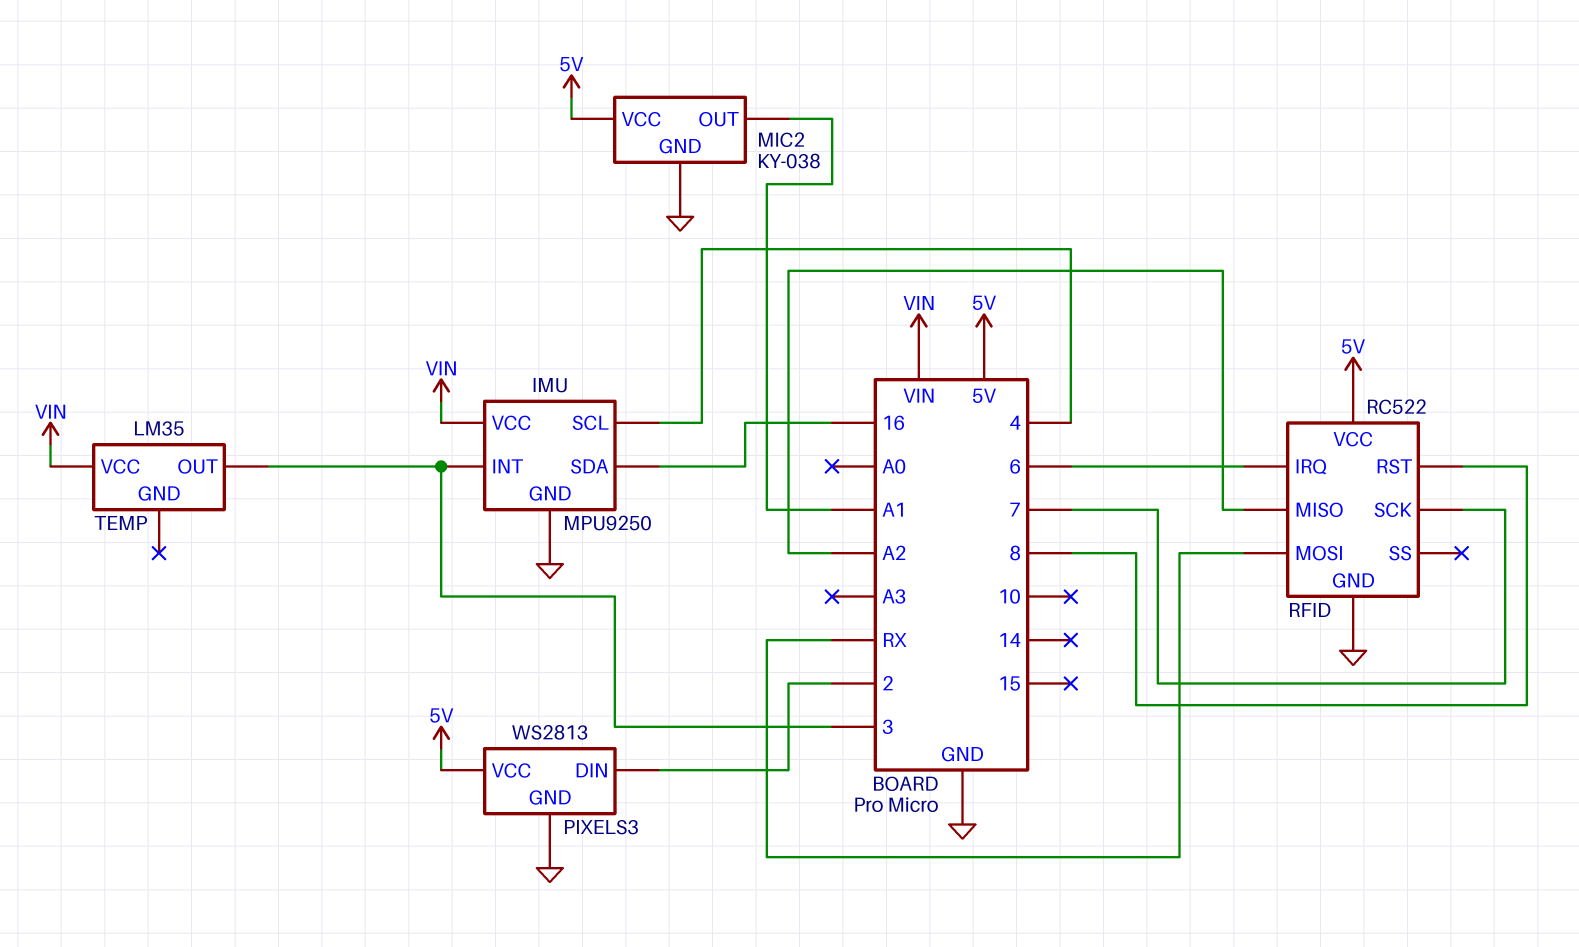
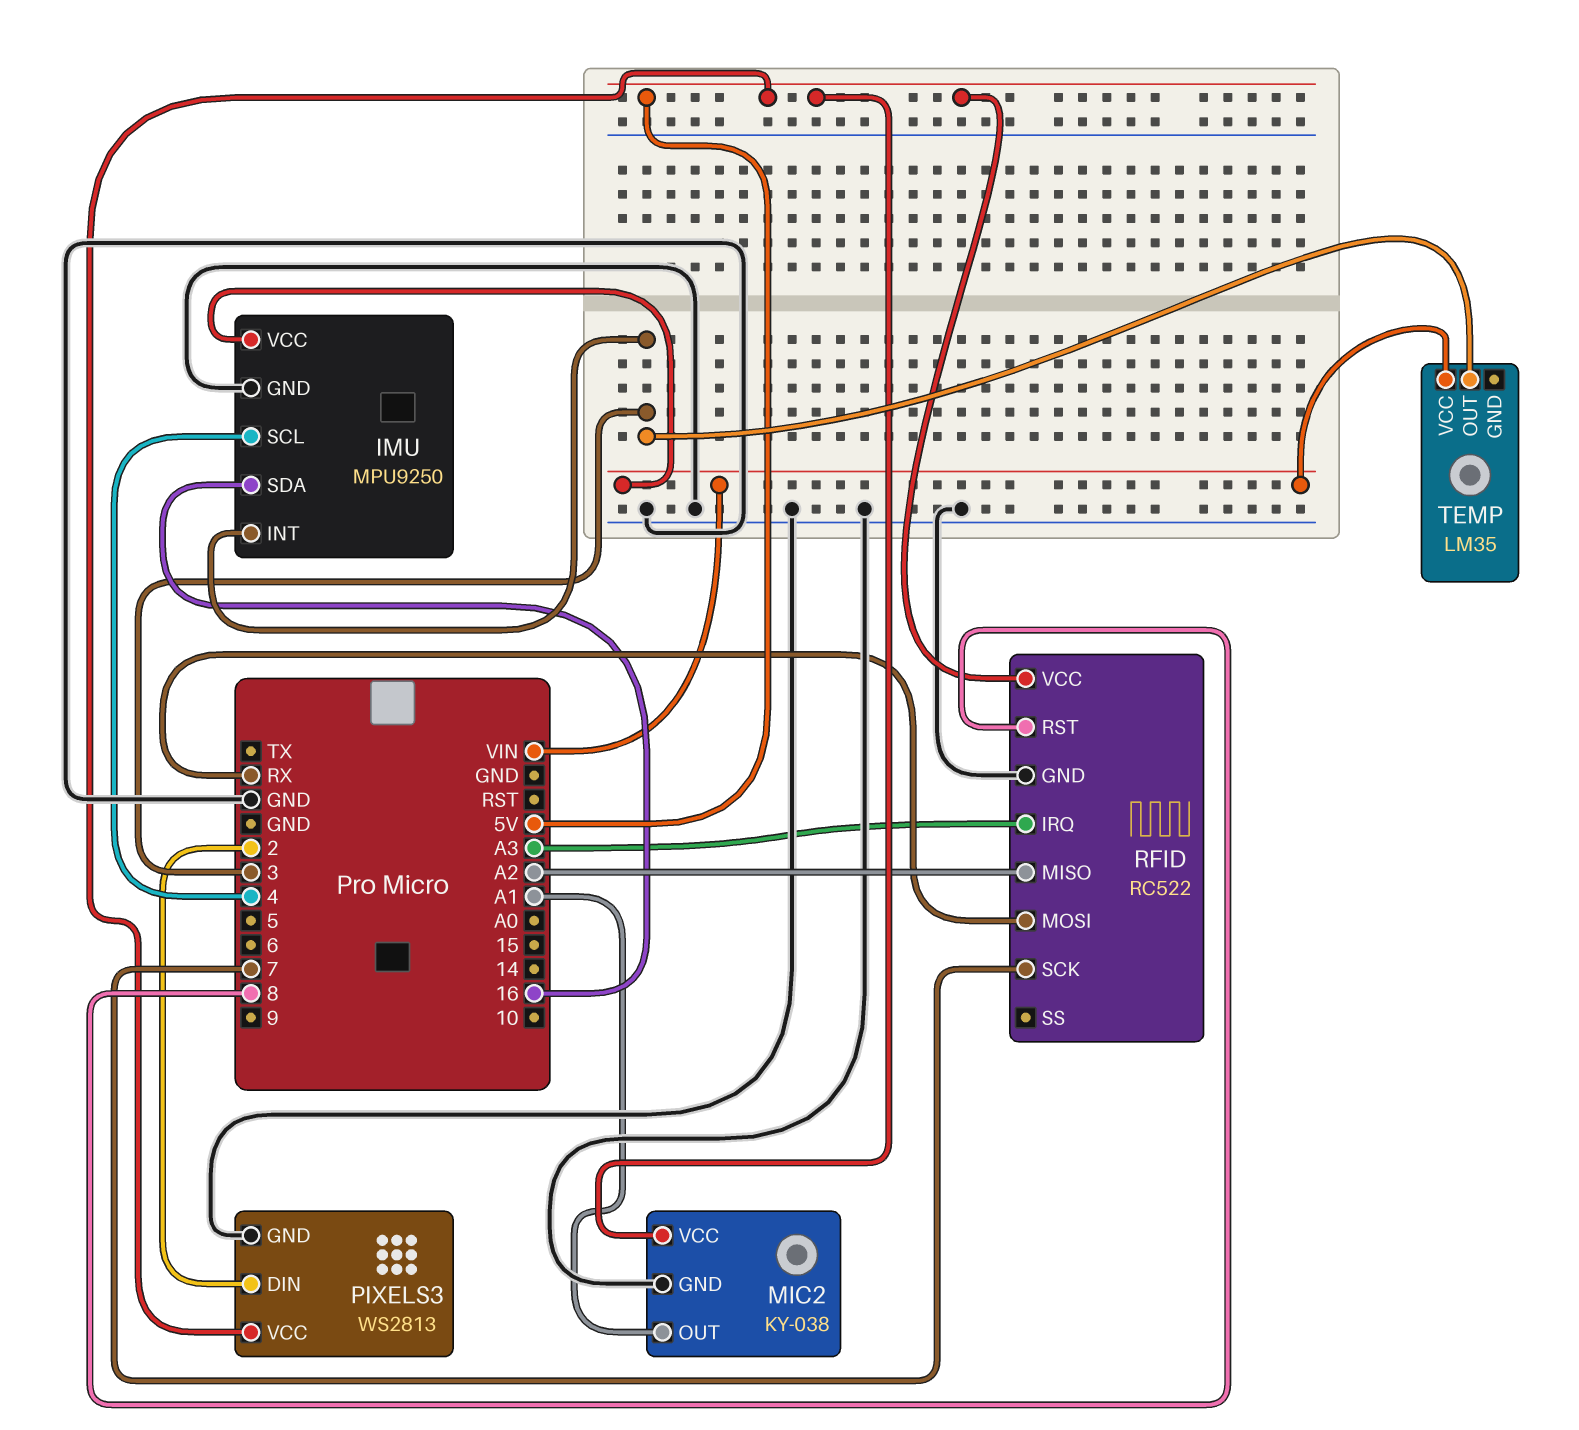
RFID pin IRQ: 6 -> A3

